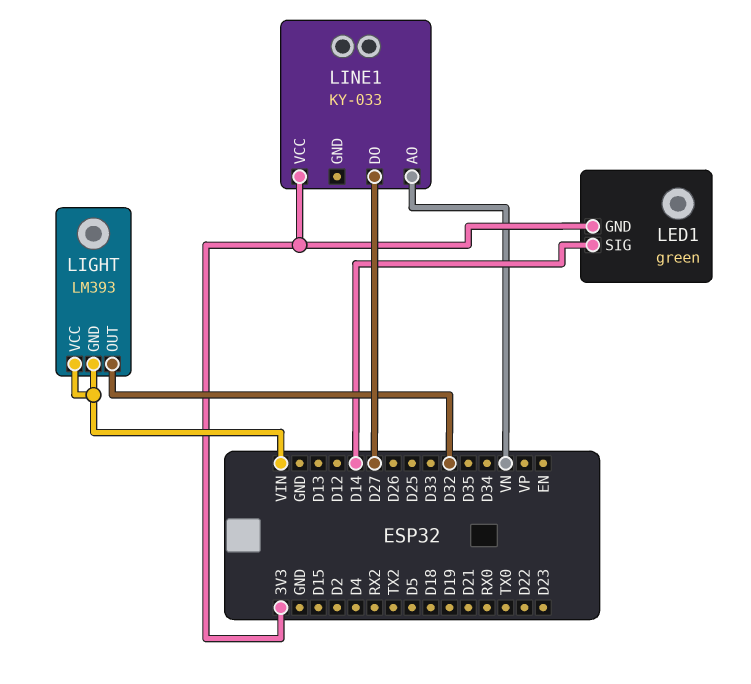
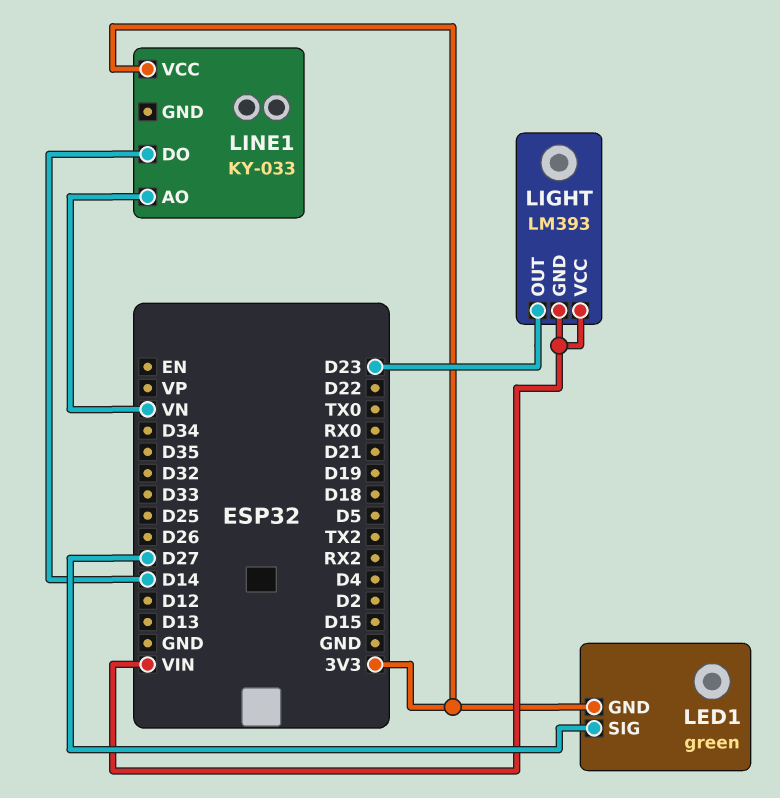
LED1 pin SIG: D14 -> D27
LIGHT pin OUT: D32 -> D23
LINE1 pin DO: D27 -> D14

